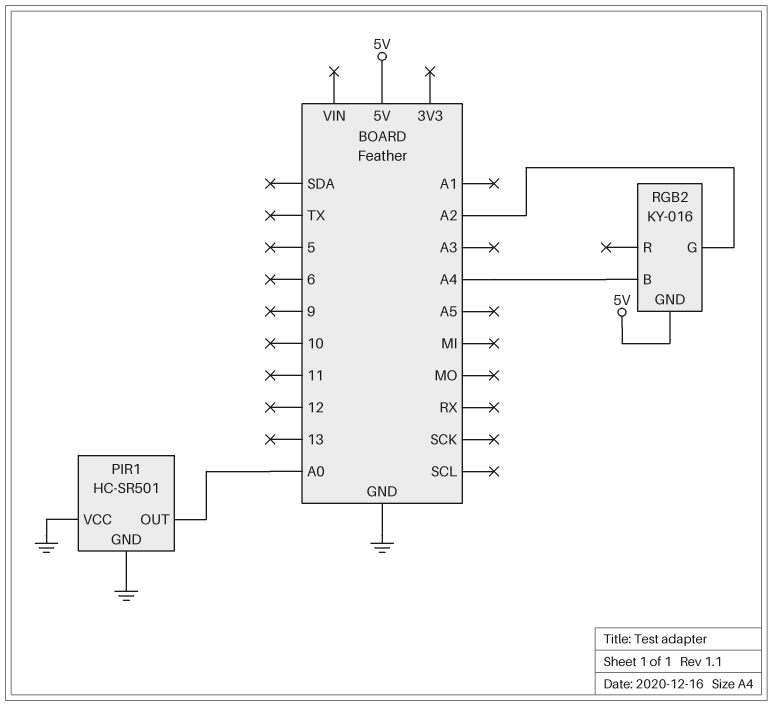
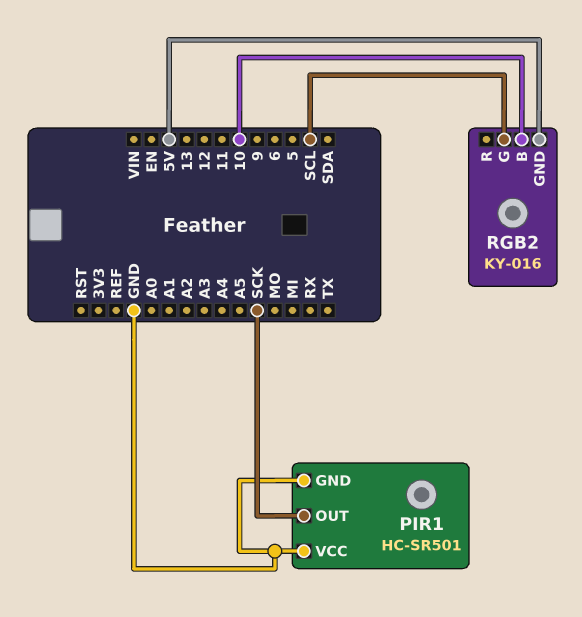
PIR1 pin OUT: A0 -> SCK
RGB2 pin B: A4 -> 10
RGB2 pin G: A2 -> SCL

